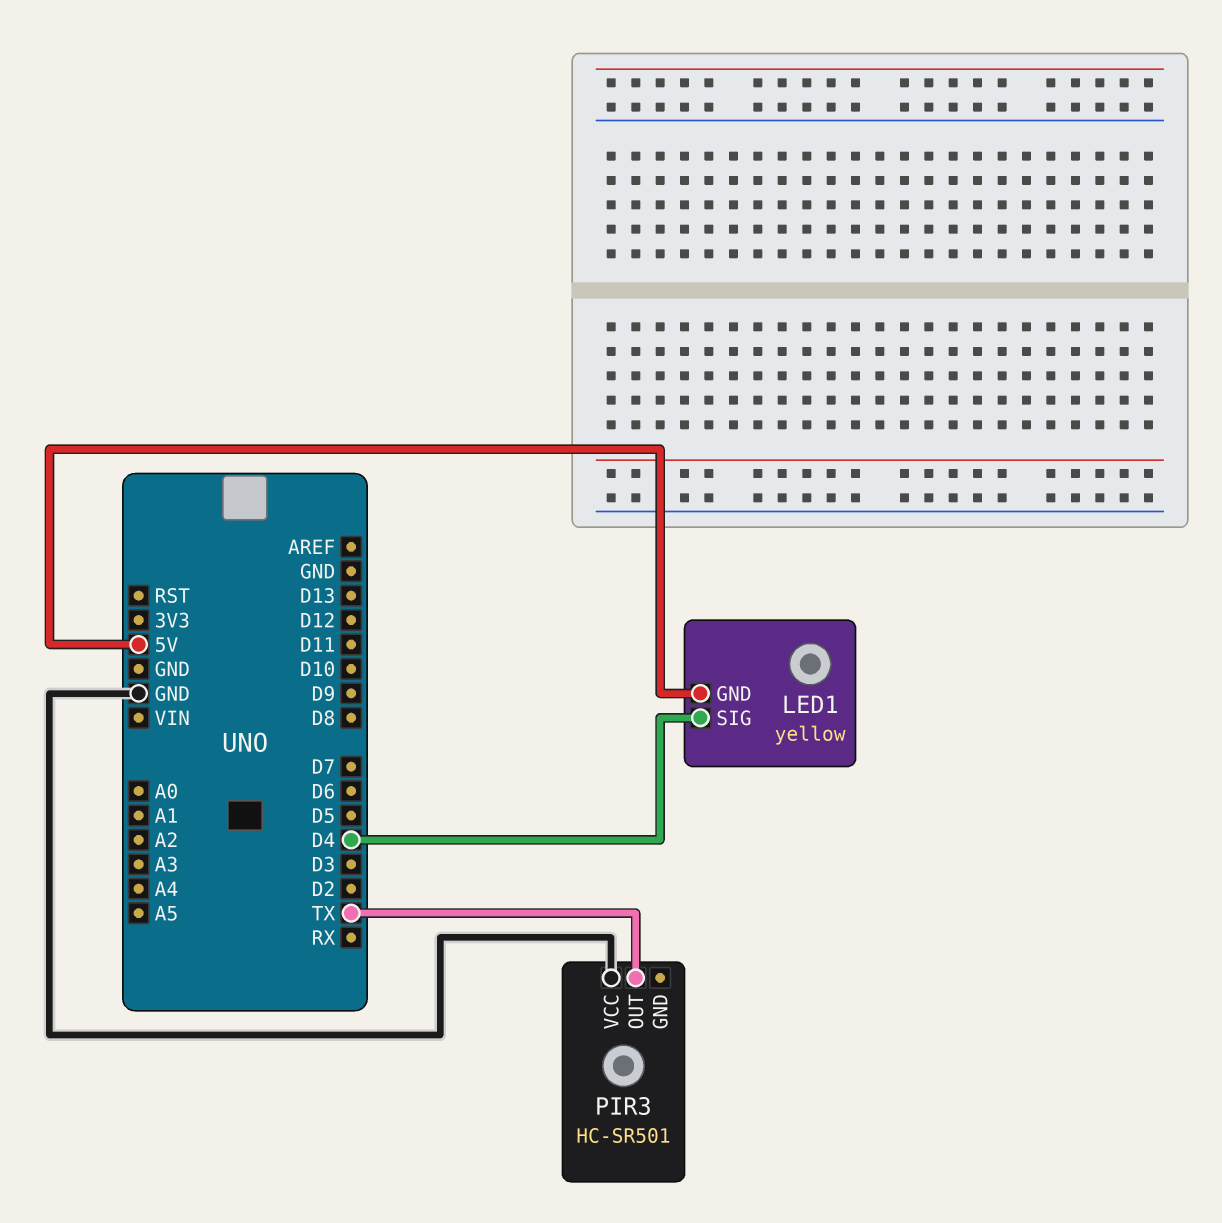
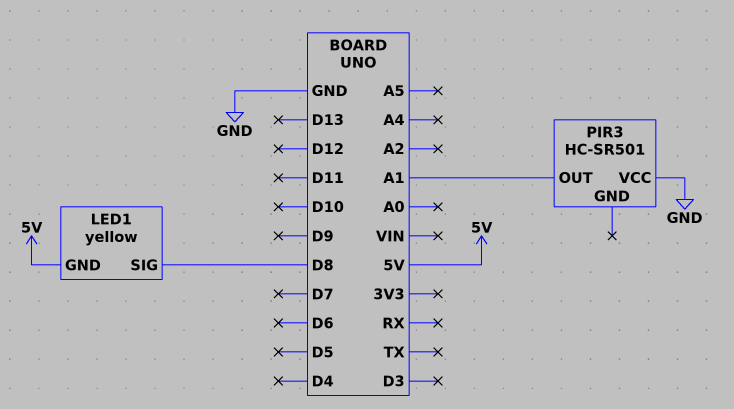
LED1 pin SIG: D4 -> D8
PIR3 pin OUT: TX -> A1

